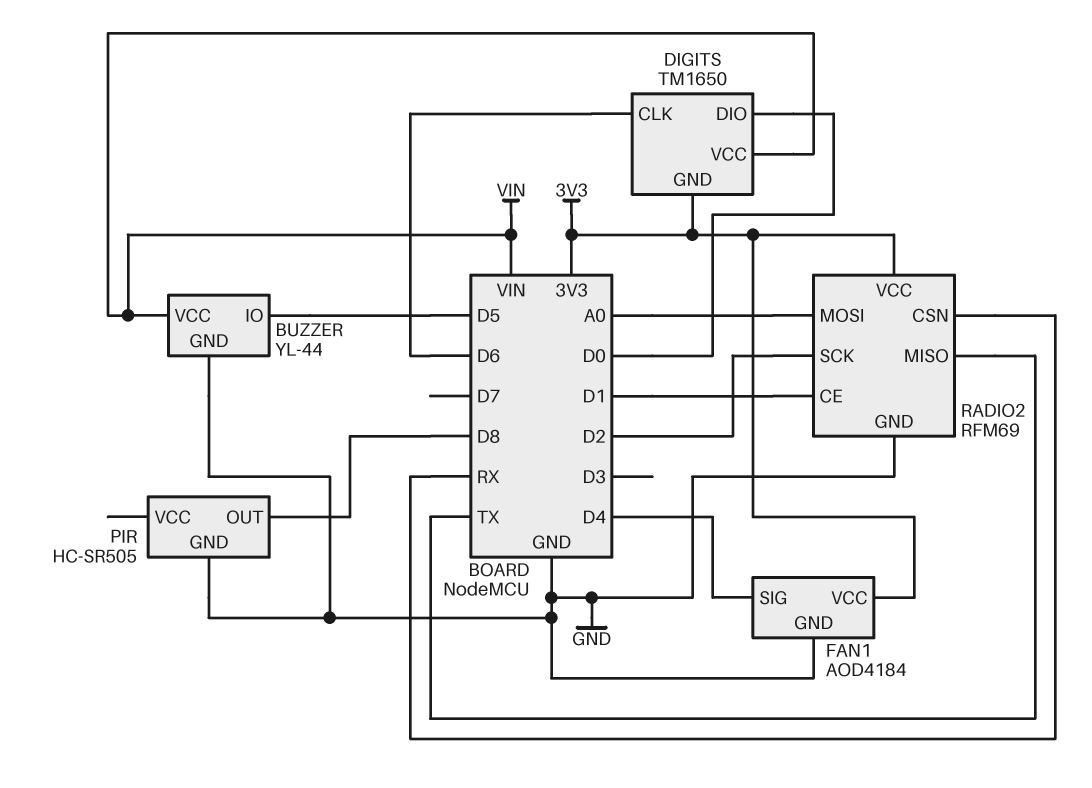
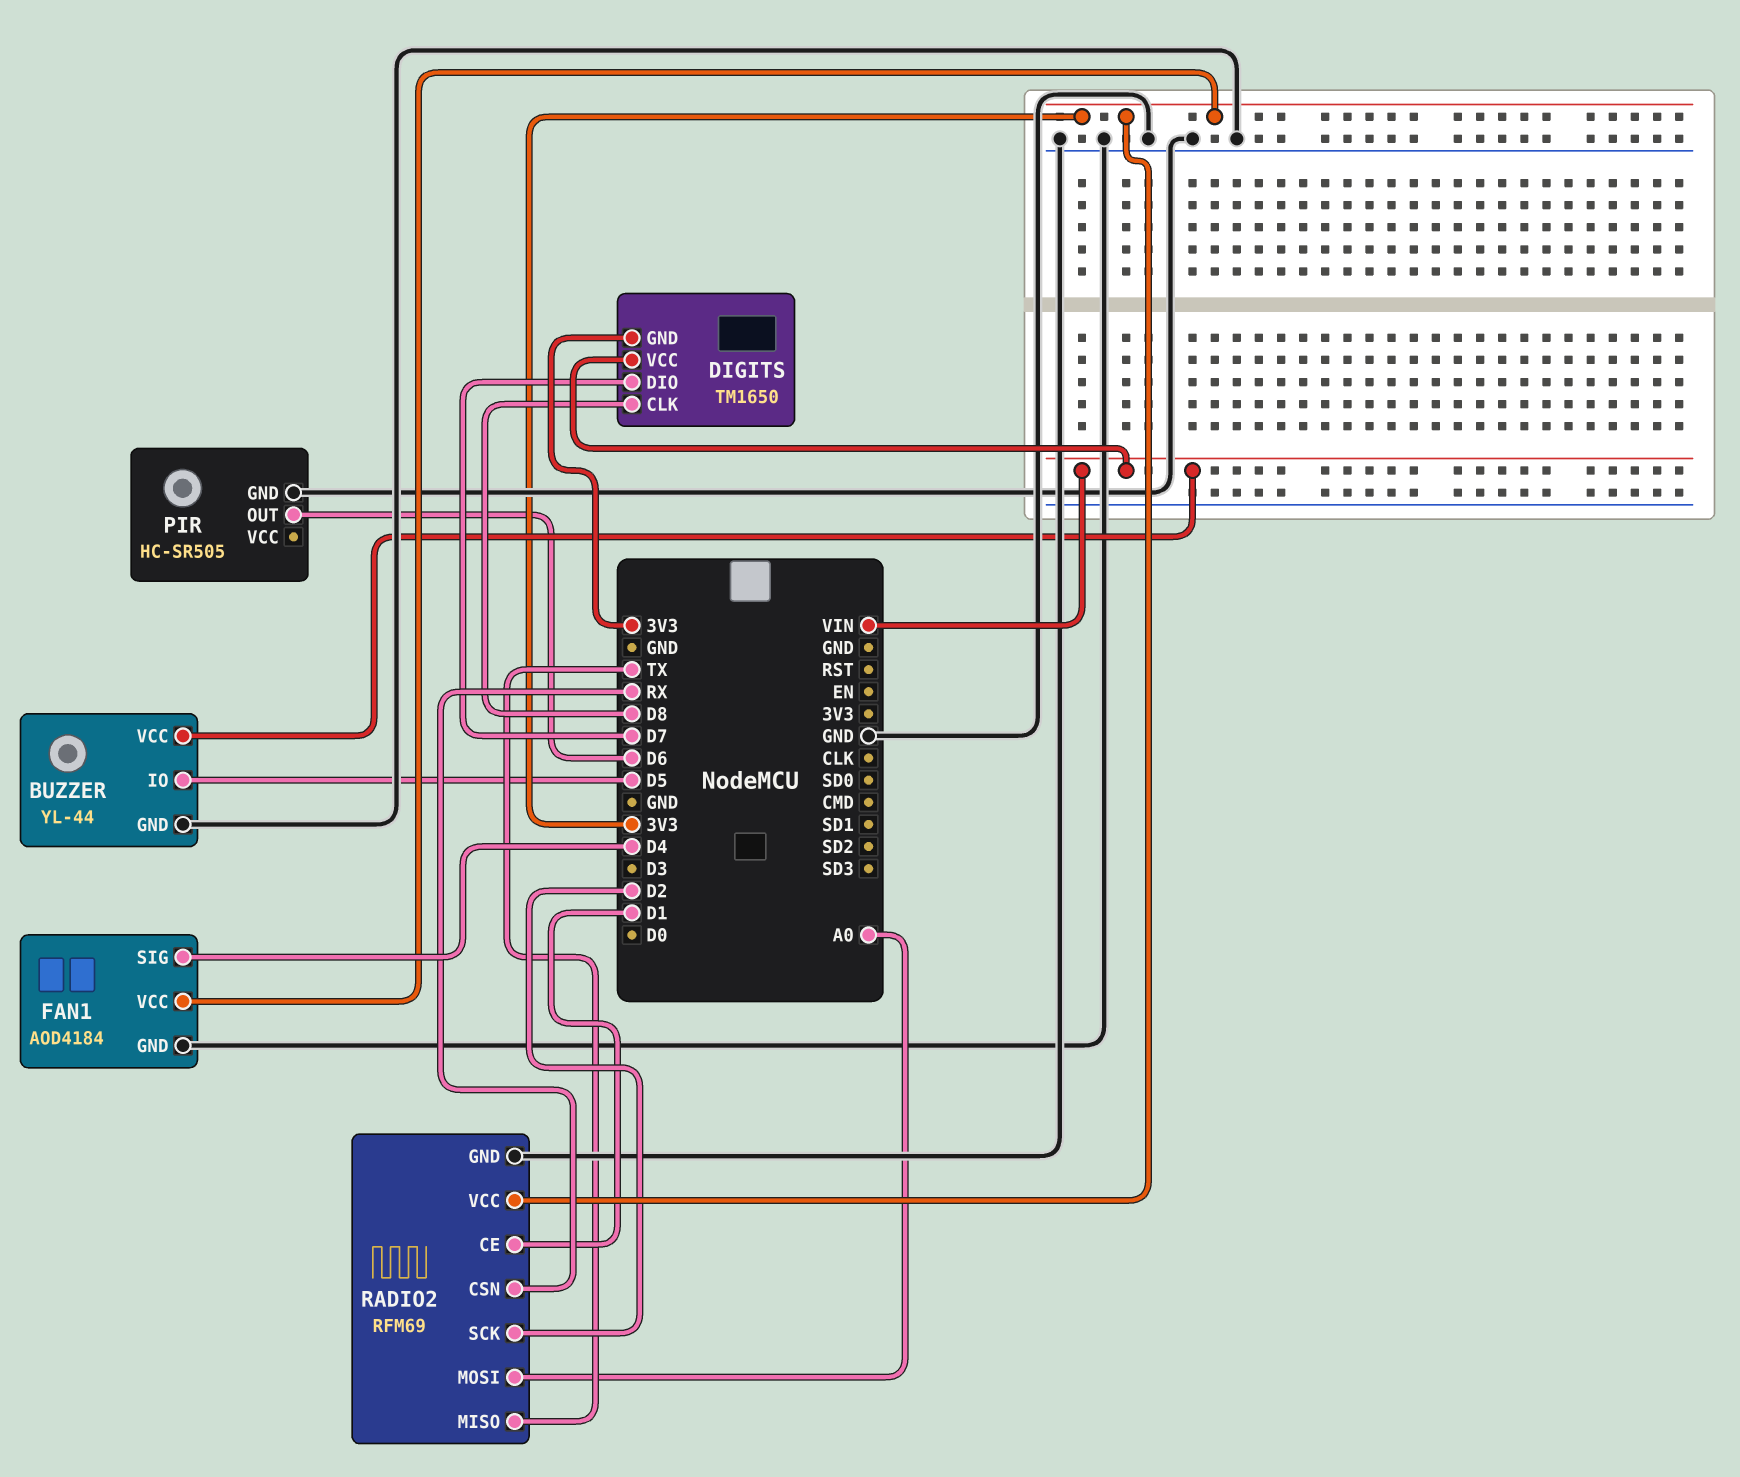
DIGITS pin CLK: D6 -> D8
DIGITS pin DIO: D0 -> D7
PIR pin OUT: D8 -> D6

